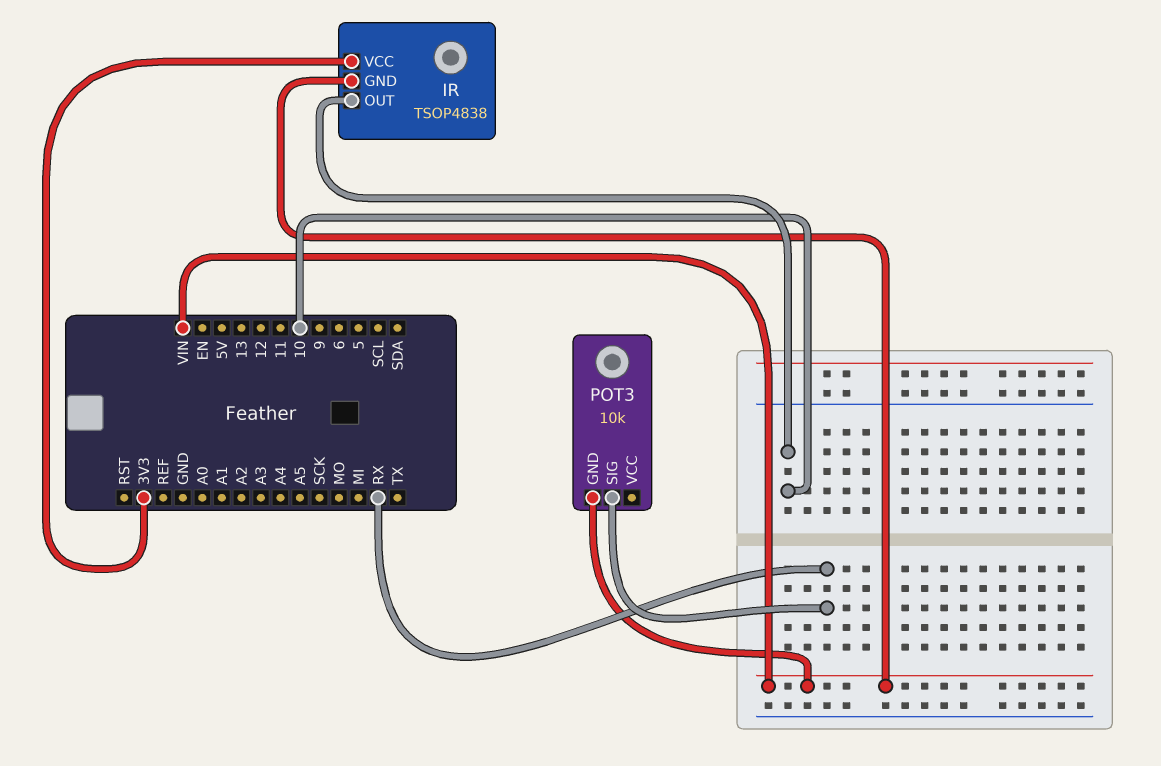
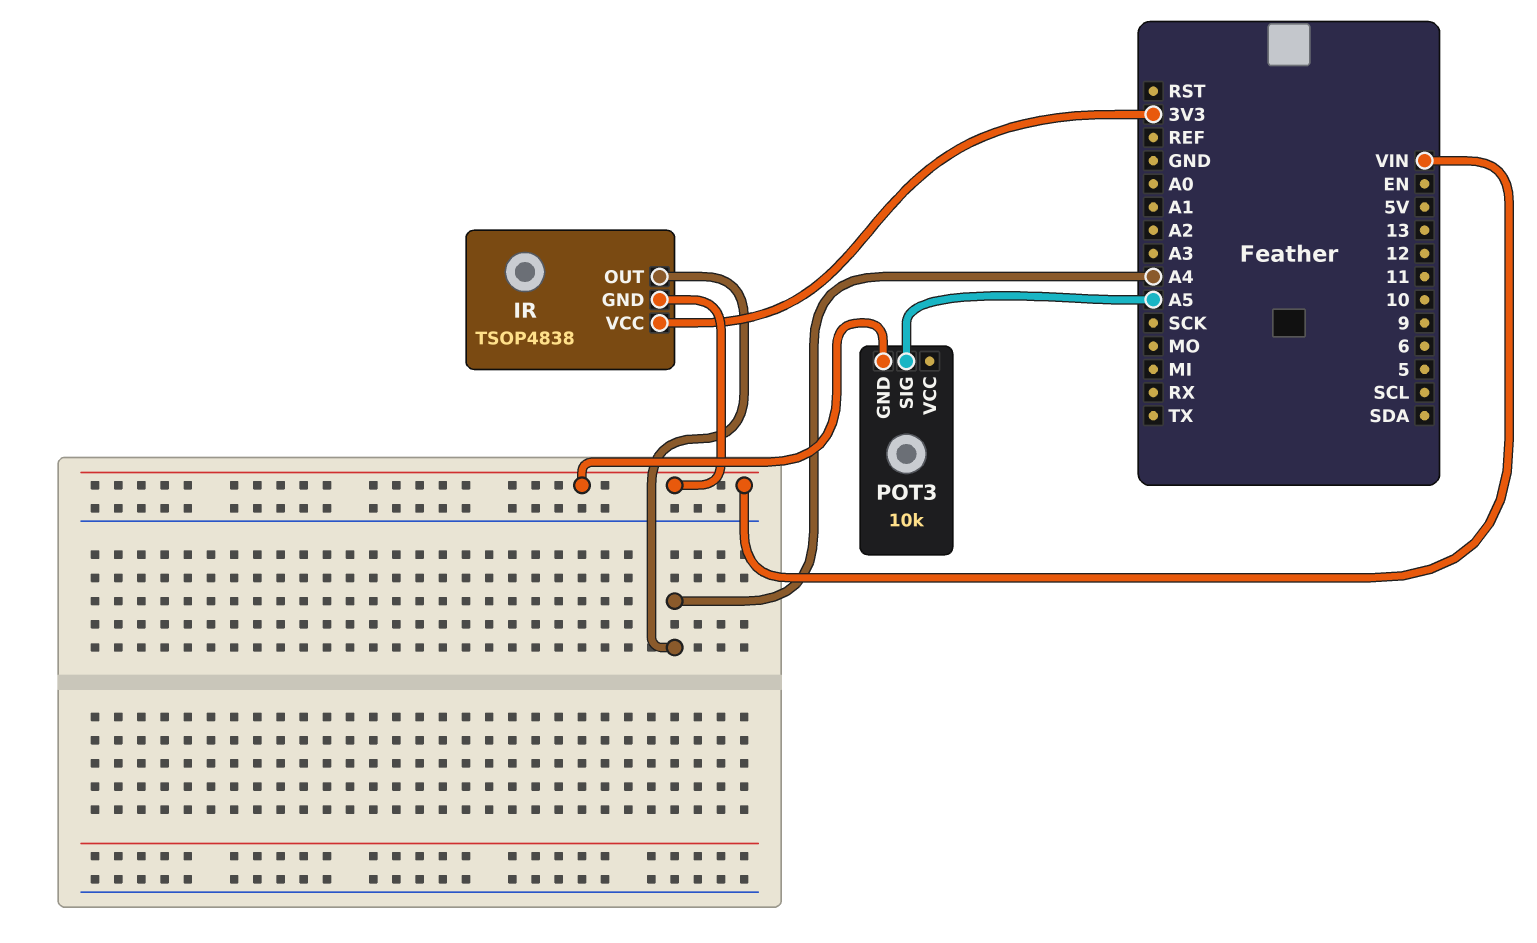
IR pin OUT: 10 -> A4
POT3 pin SIG: RX -> A5

